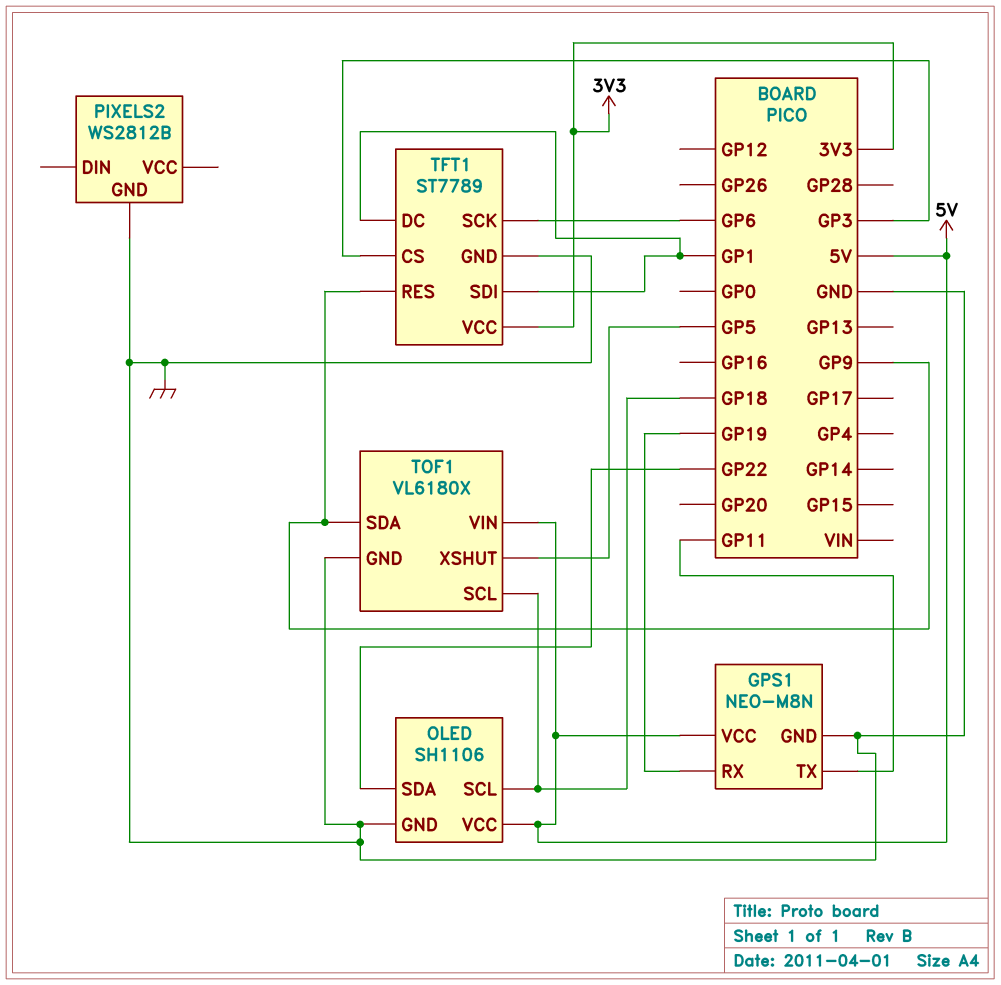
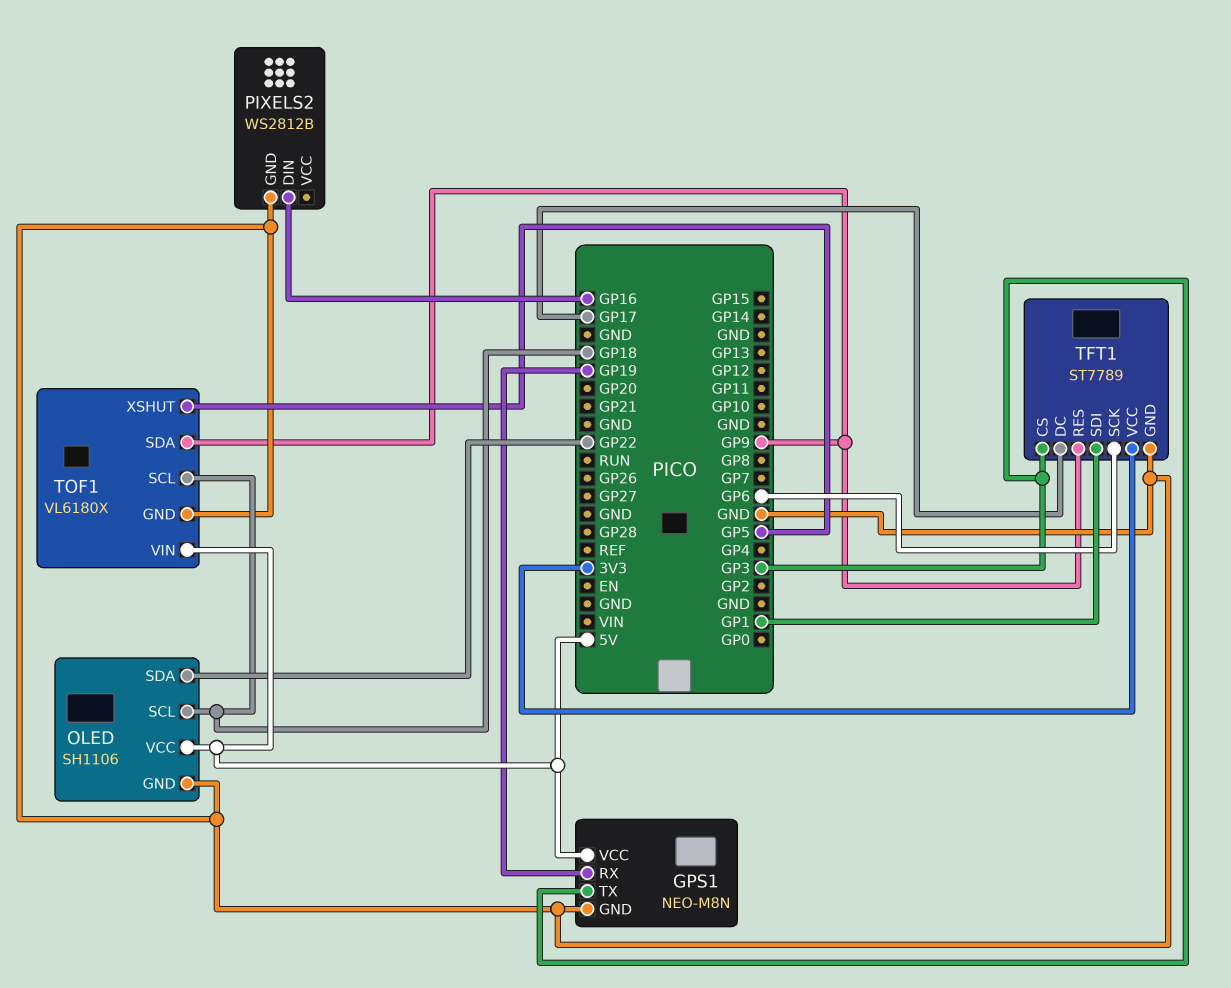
GPS1 pin TX: GP11 -> GP3
PIXELS2 pin DIN: none -> GP16
TFT1 pin DC: GP1 -> GP17

